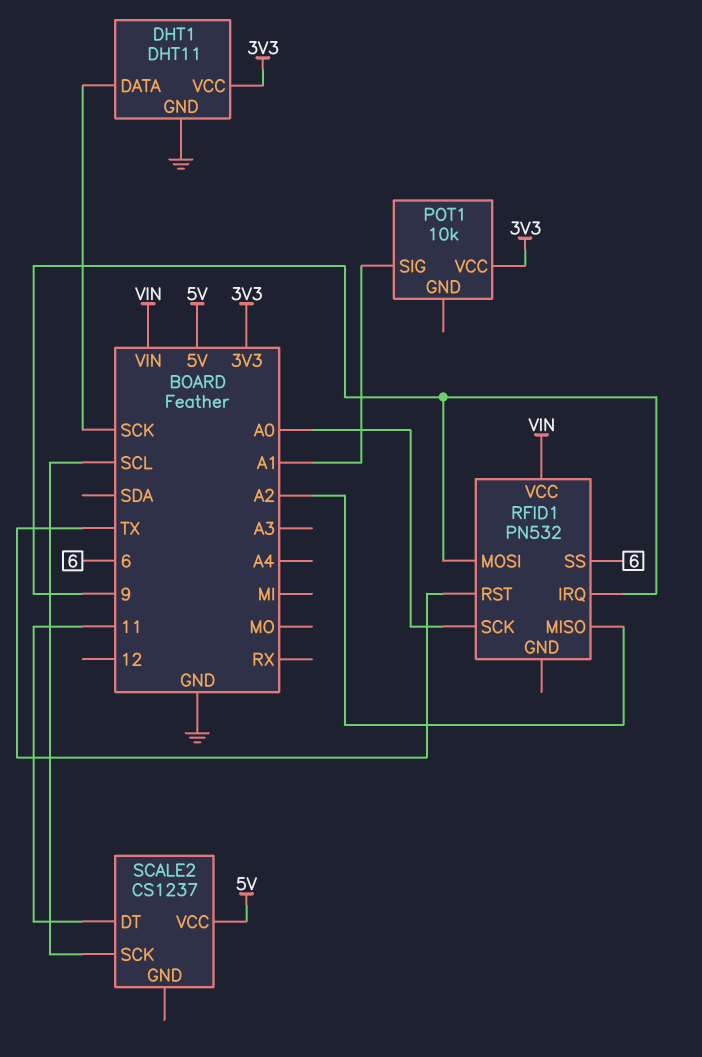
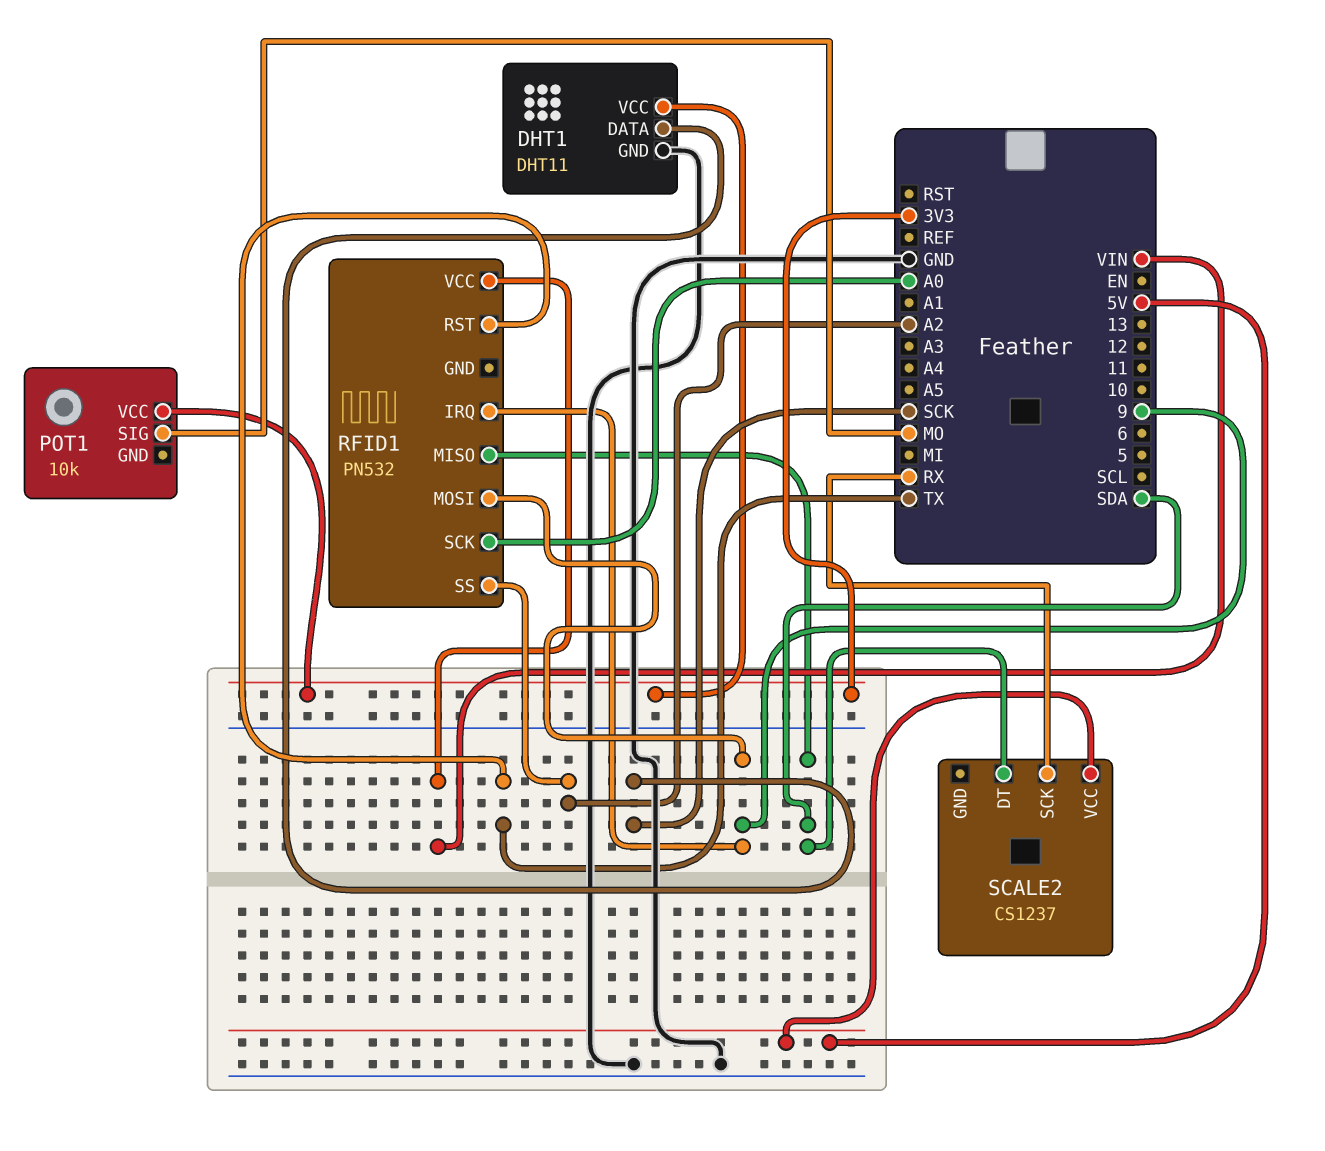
POT1 pin SIG: A1 -> MO
RFID1 pin MISO: A2 -> SDA
RFID1 pin SS: 6 -> A2
SCALE2 pin DT: 11 -> SDA
SCALE2 pin SCK: SCL -> RX

